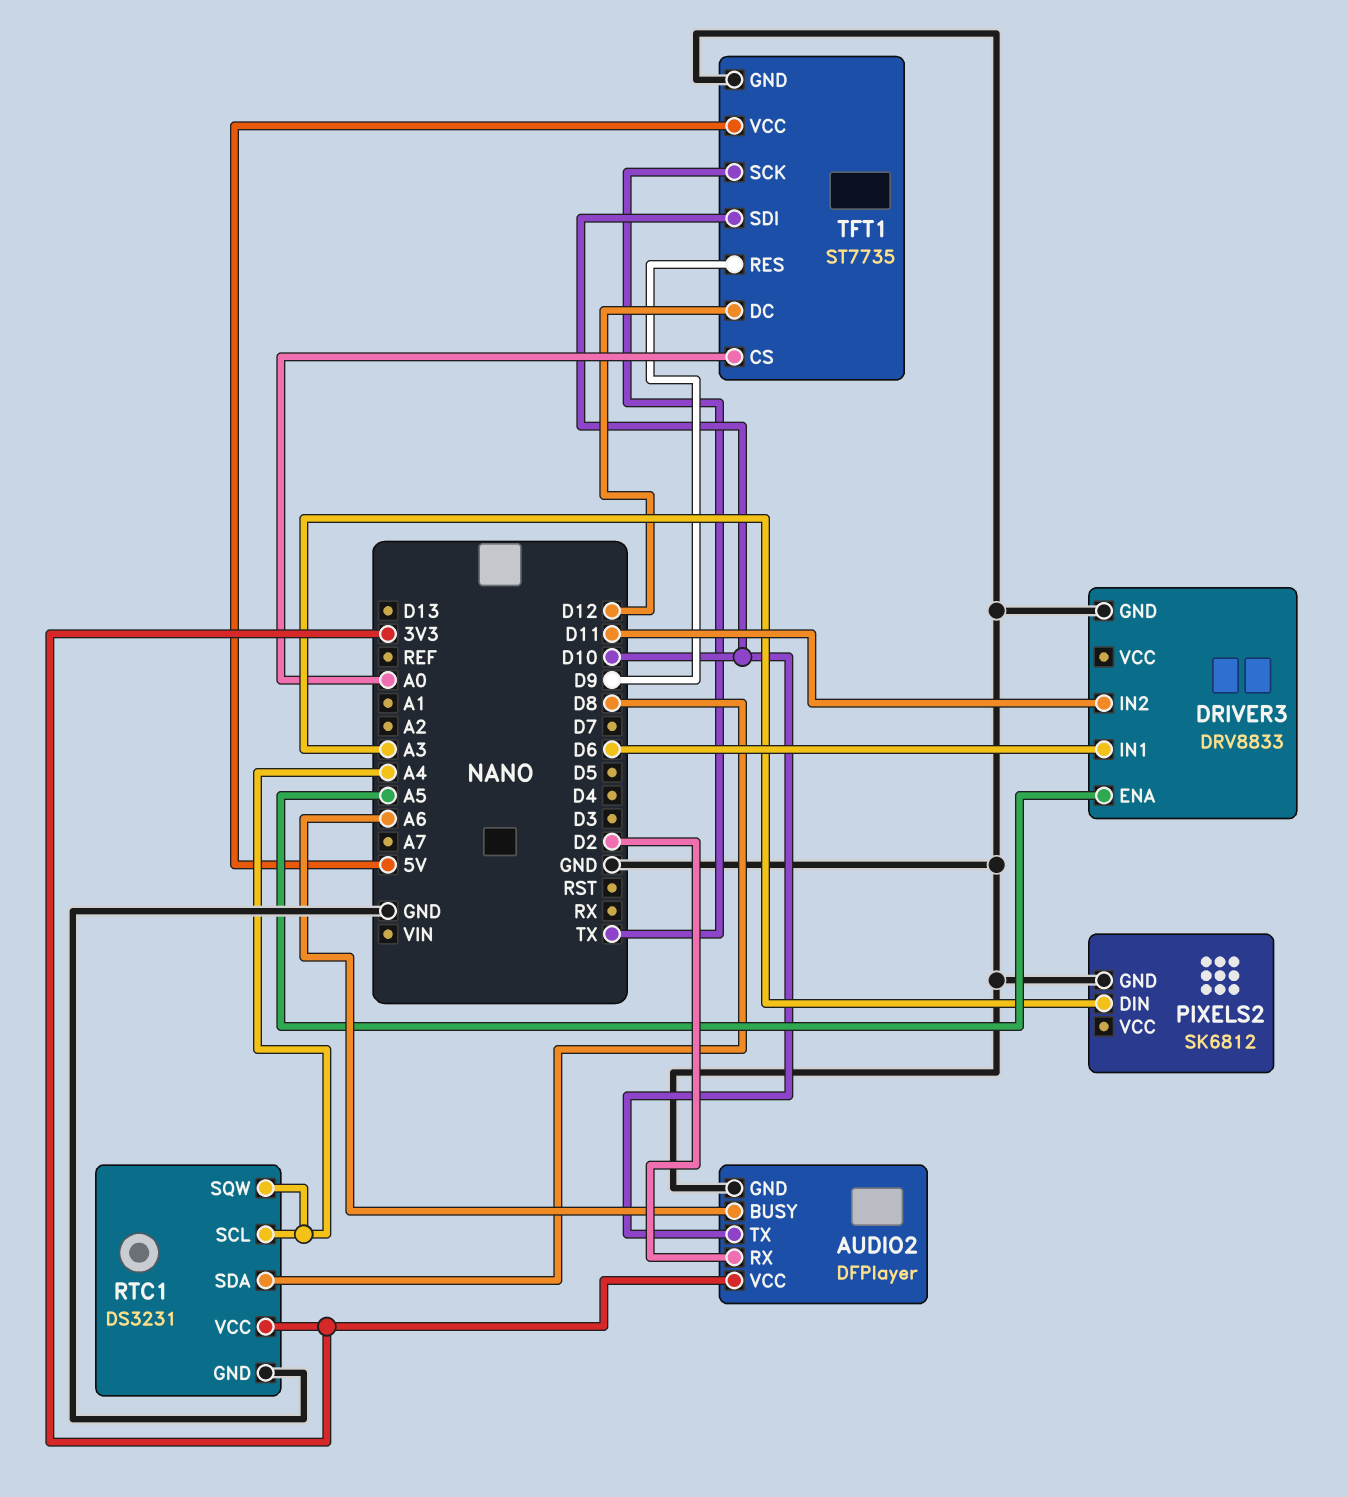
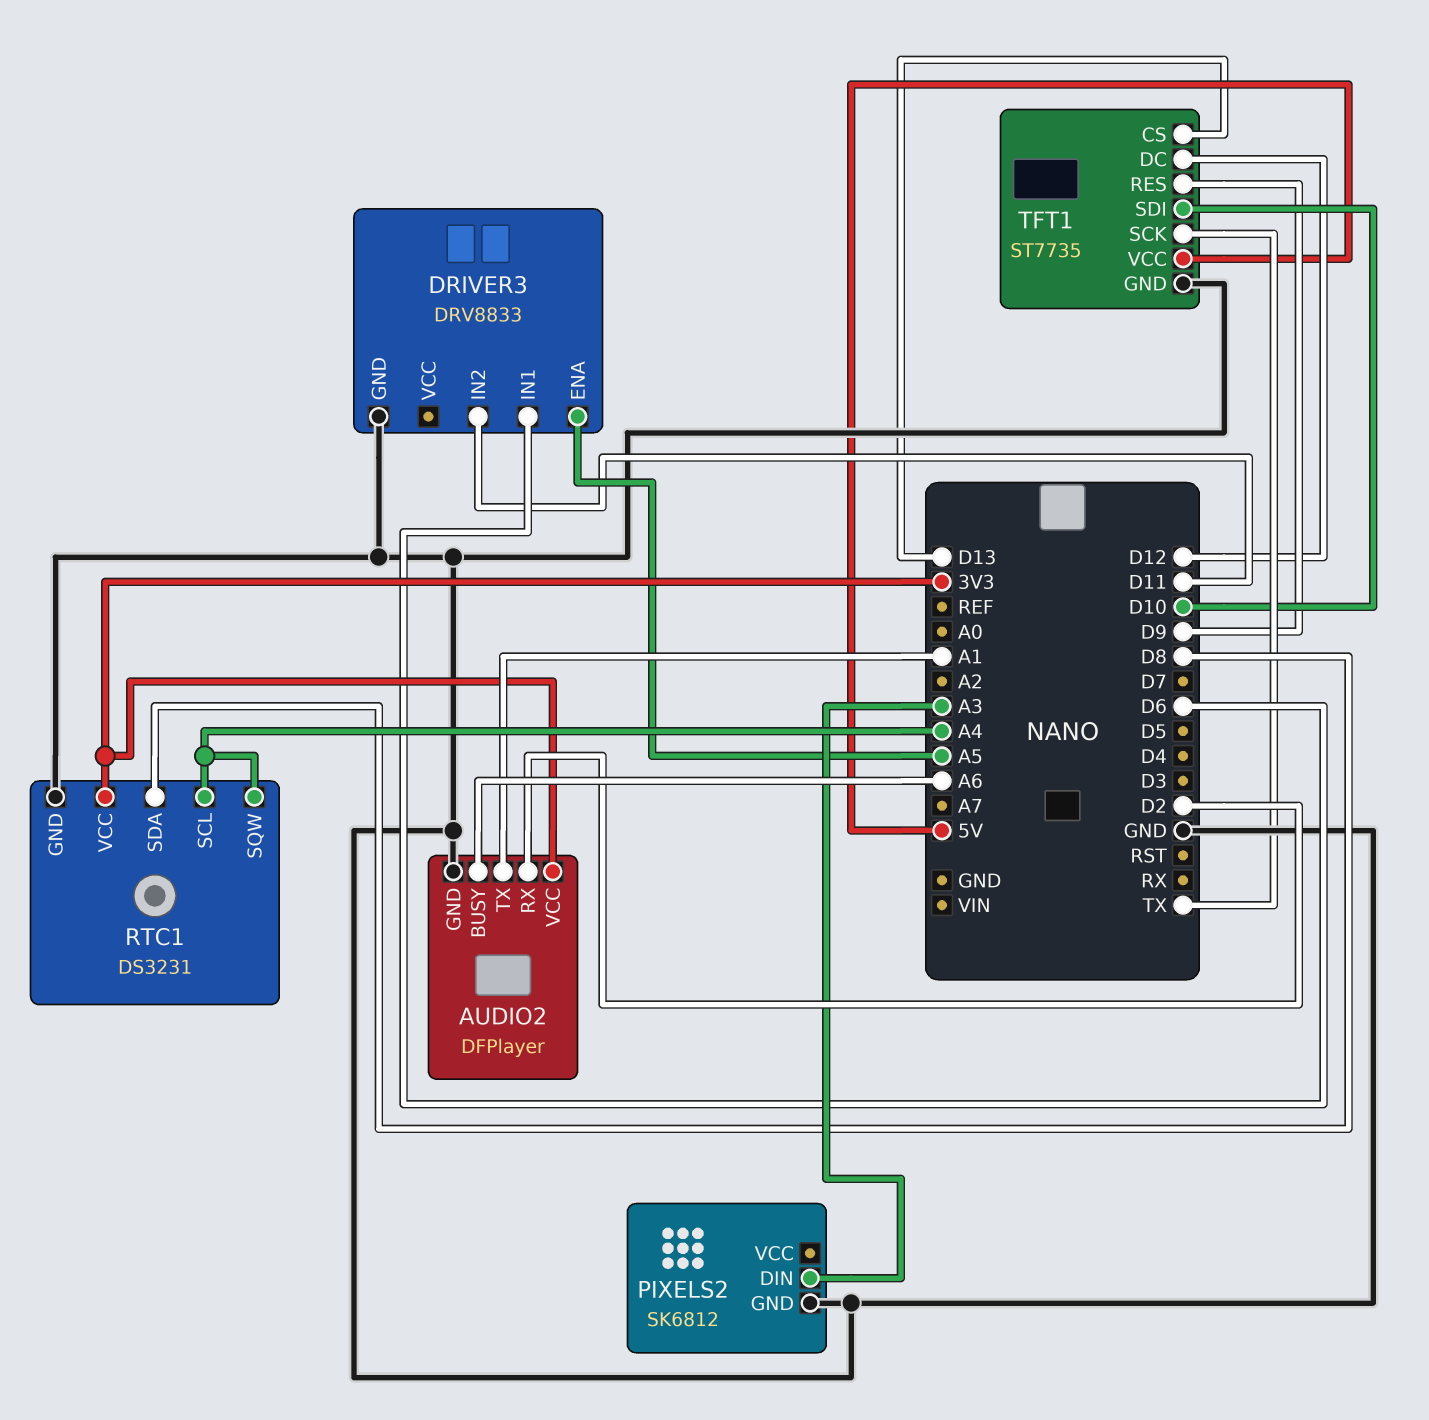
AUDIO2 pin TX: D10 -> A1
TFT1 pin CS: A0 -> D13

